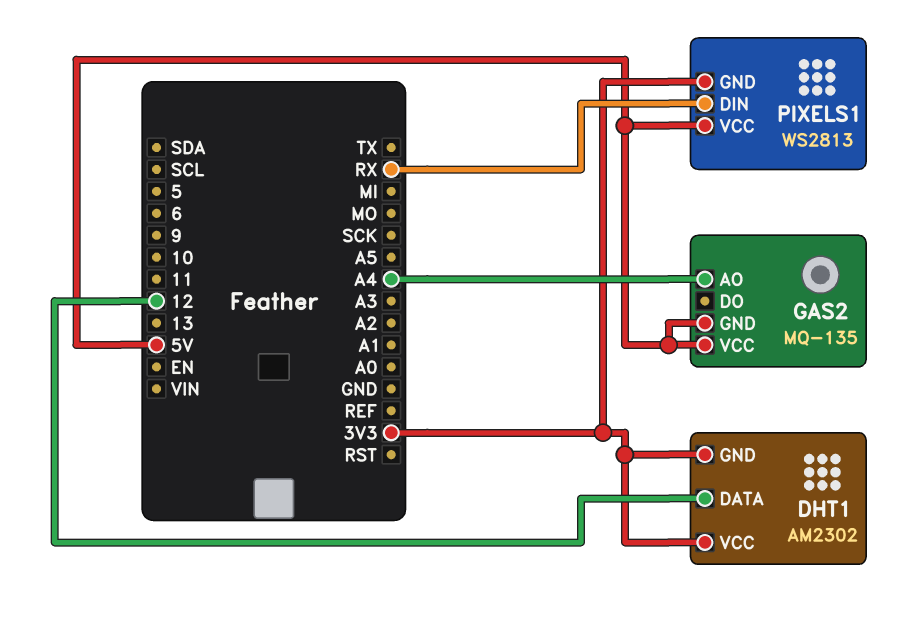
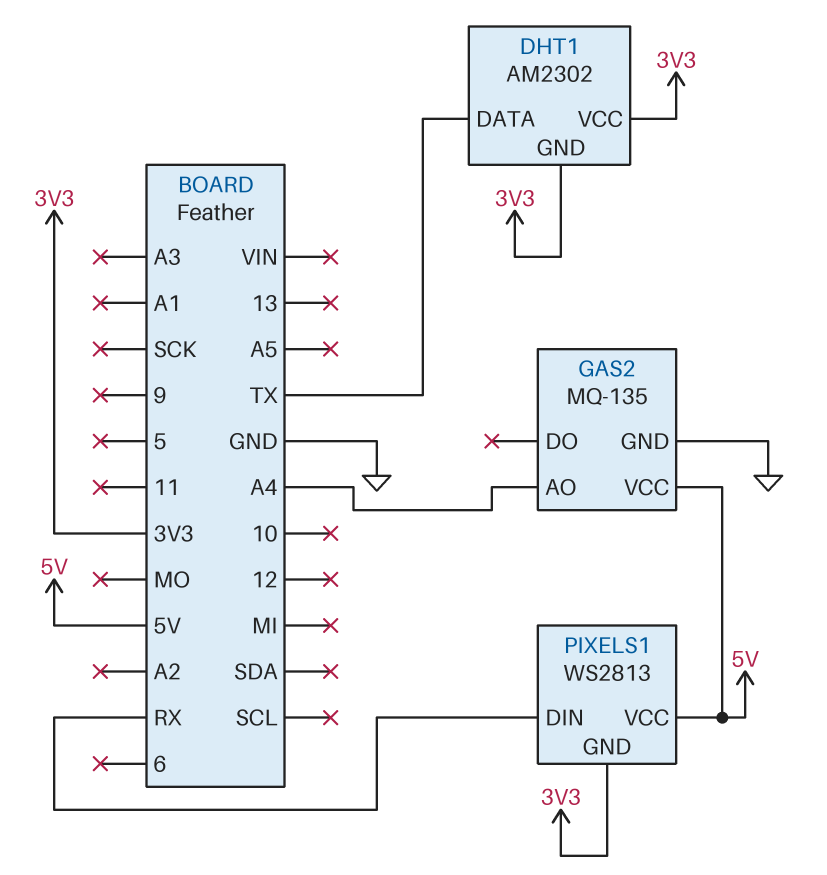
DHT1 pin DATA: 12 -> TX
GAS2 pin GND: 5V -> GND

